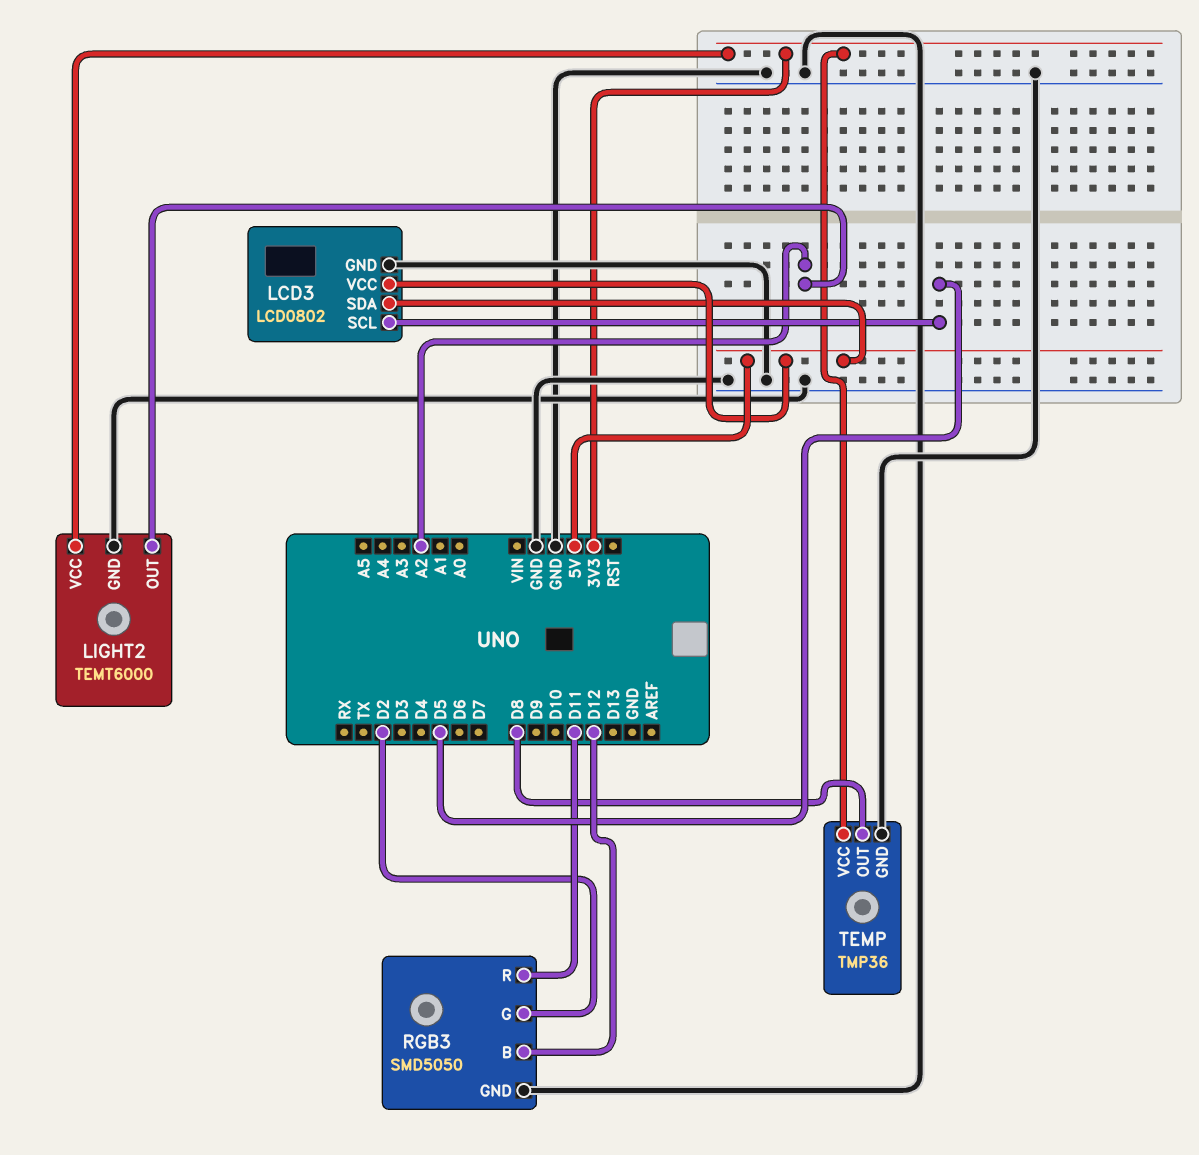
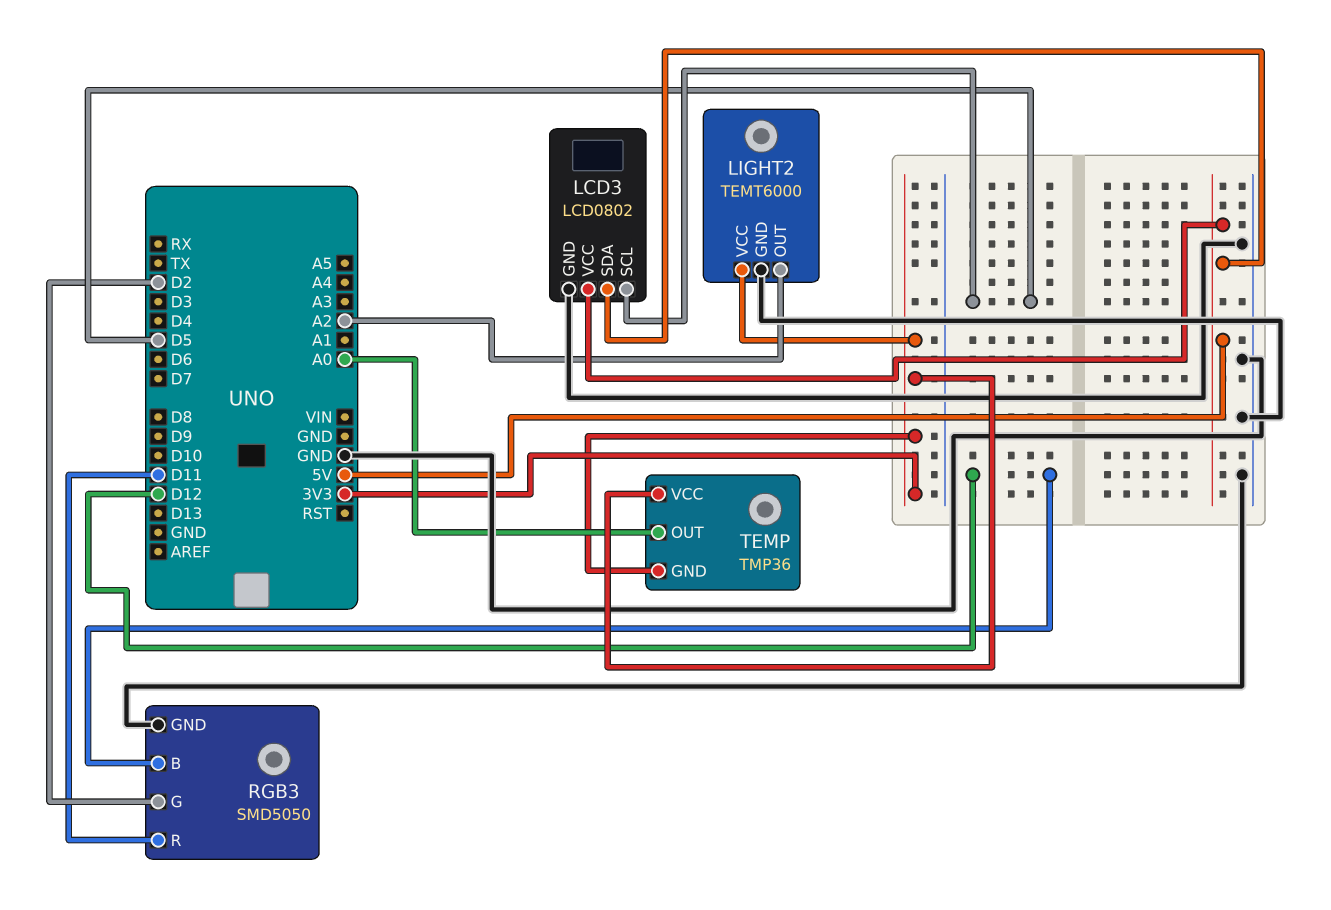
TEMP pin GND: GND -> 3V3
TEMP pin OUT: D8 -> A0

